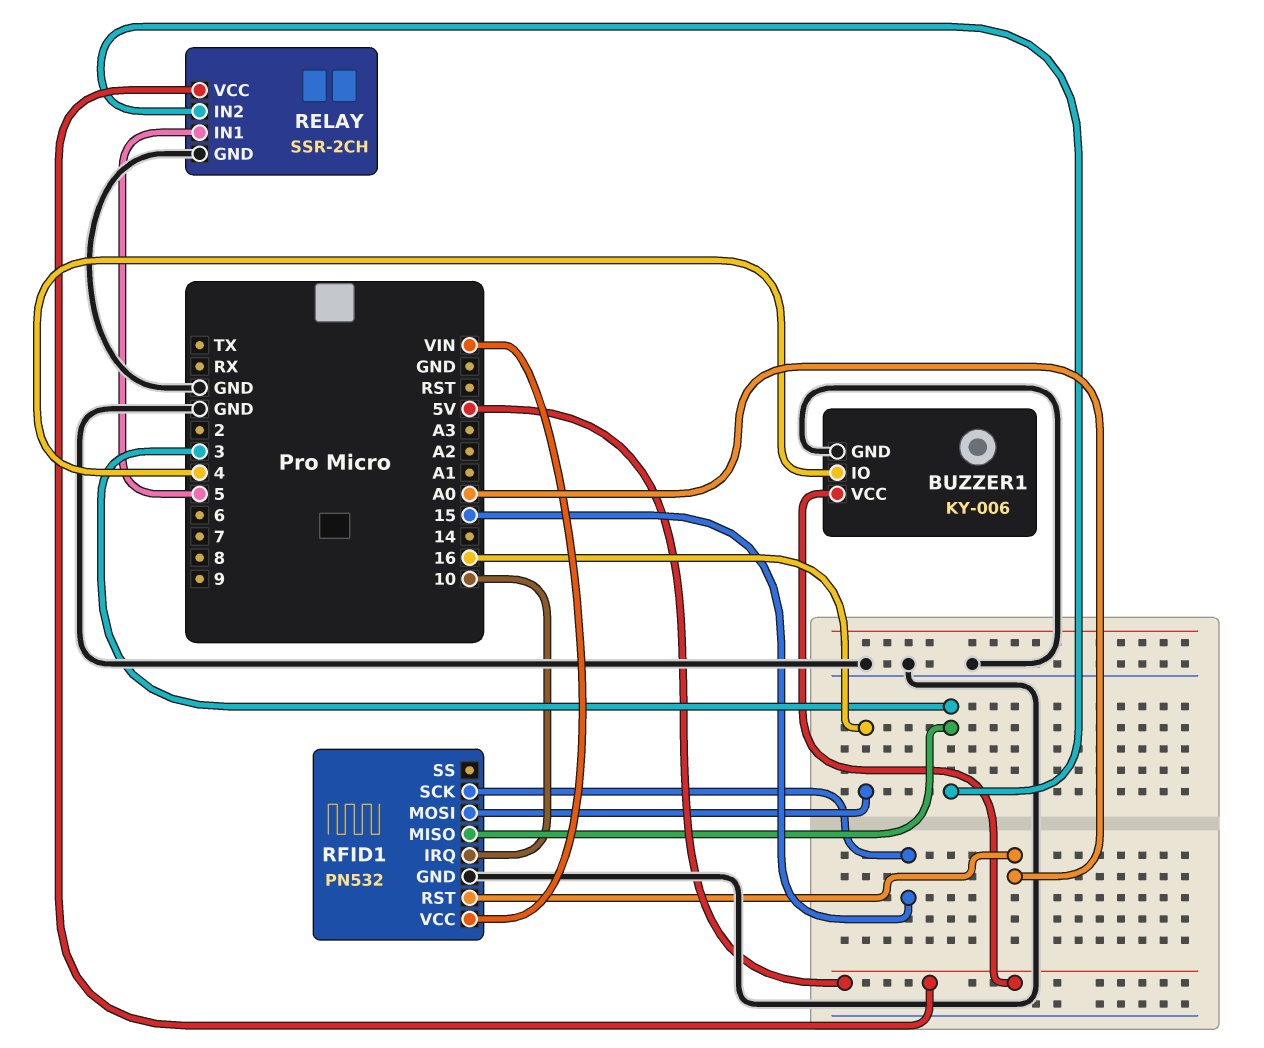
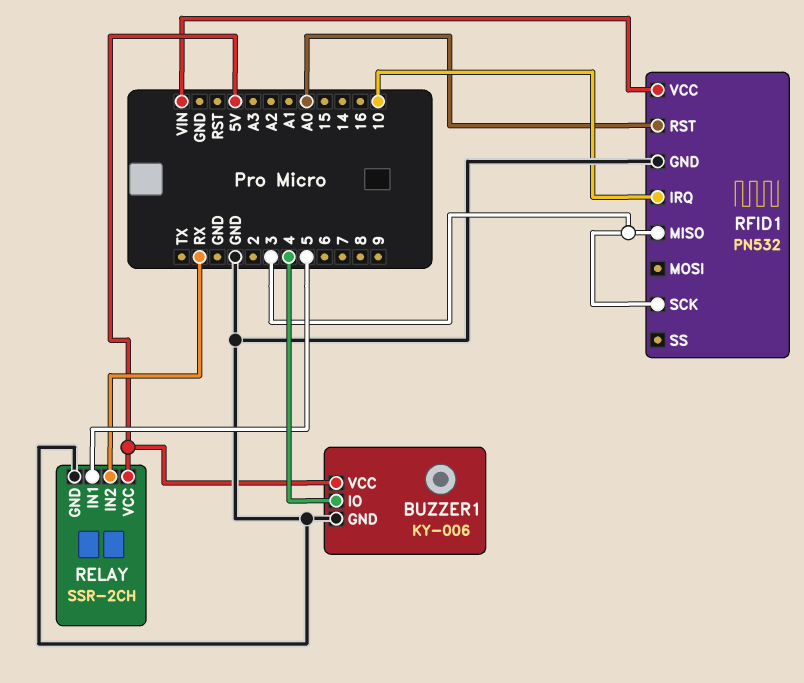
RELAY pin IN2: 3 -> RX
RFID1 pin MOSI: 16 -> none
RFID1 pin SCK: 15 -> 3

